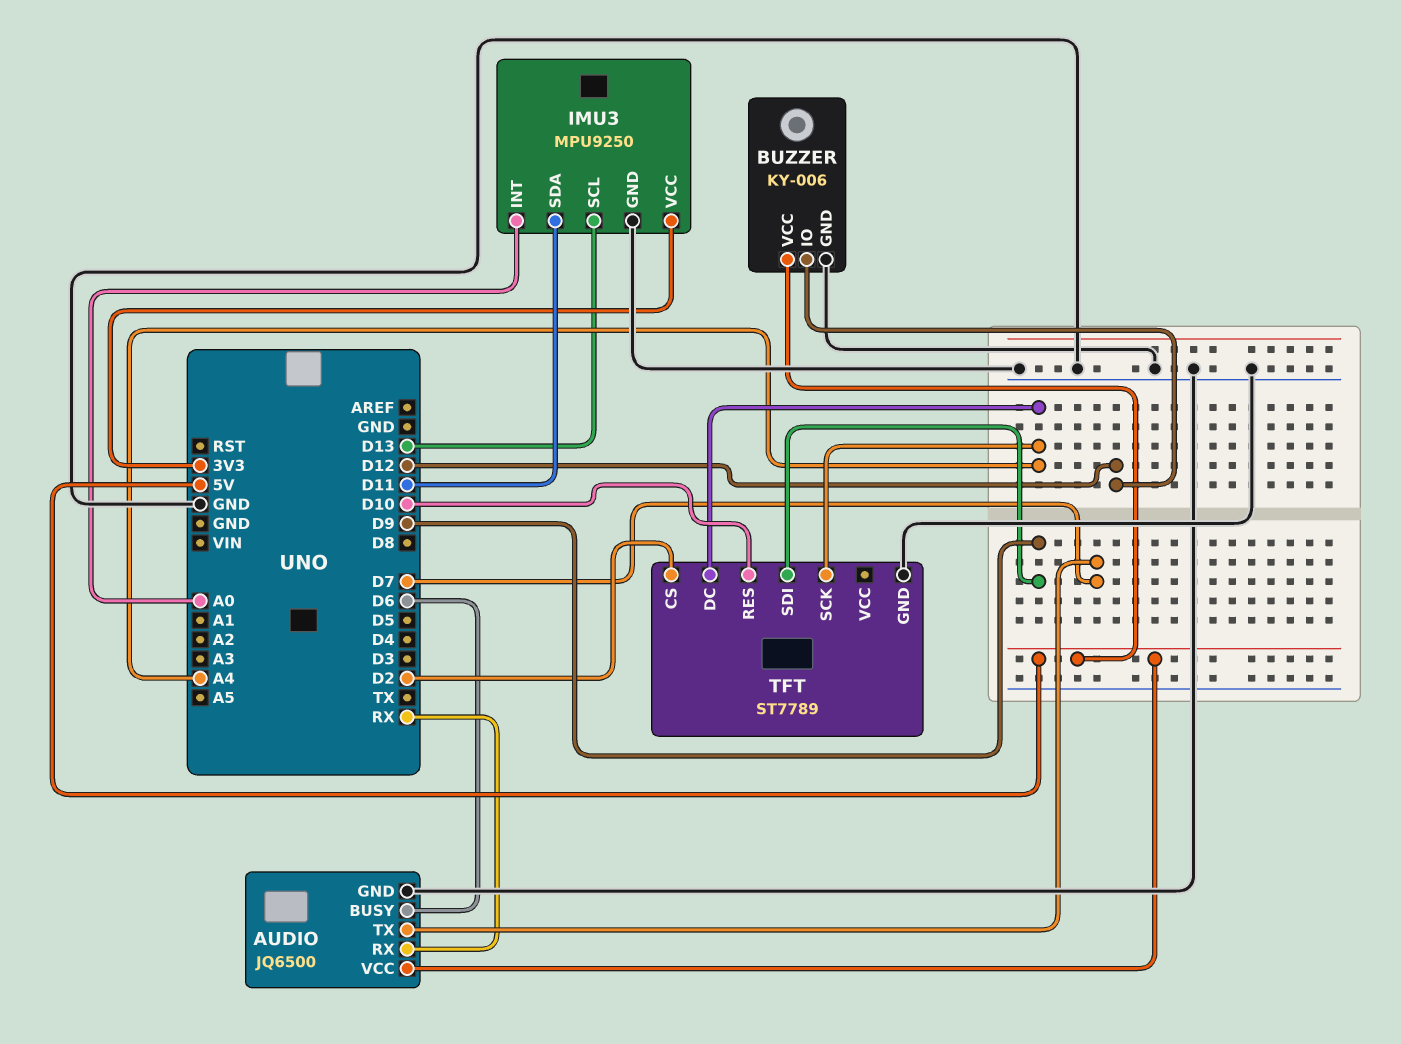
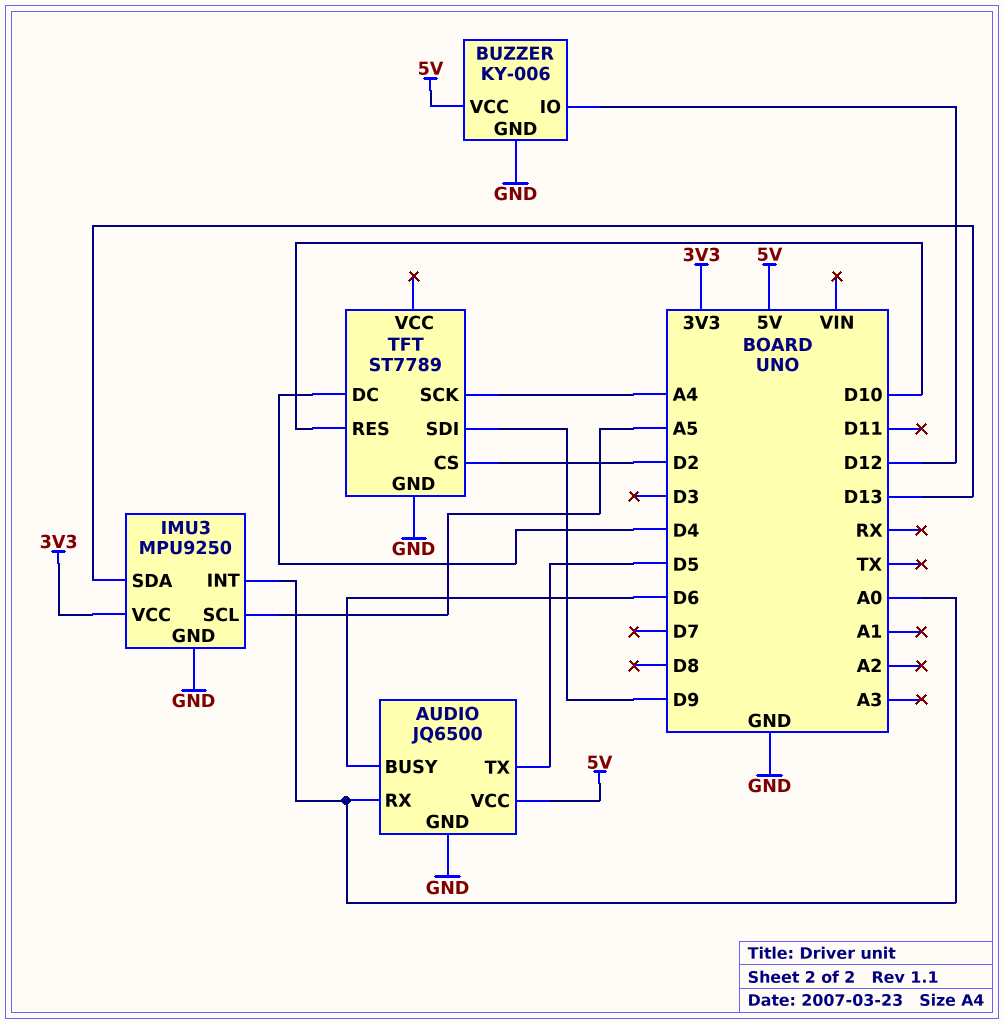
AUDIO pin RX: RX -> A0
AUDIO pin TX: D7 -> D5
IMU3 pin SCL: D13 -> A5
IMU3 pin SDA: D11 -> D13
TFT pin DC: A4 -> D4

